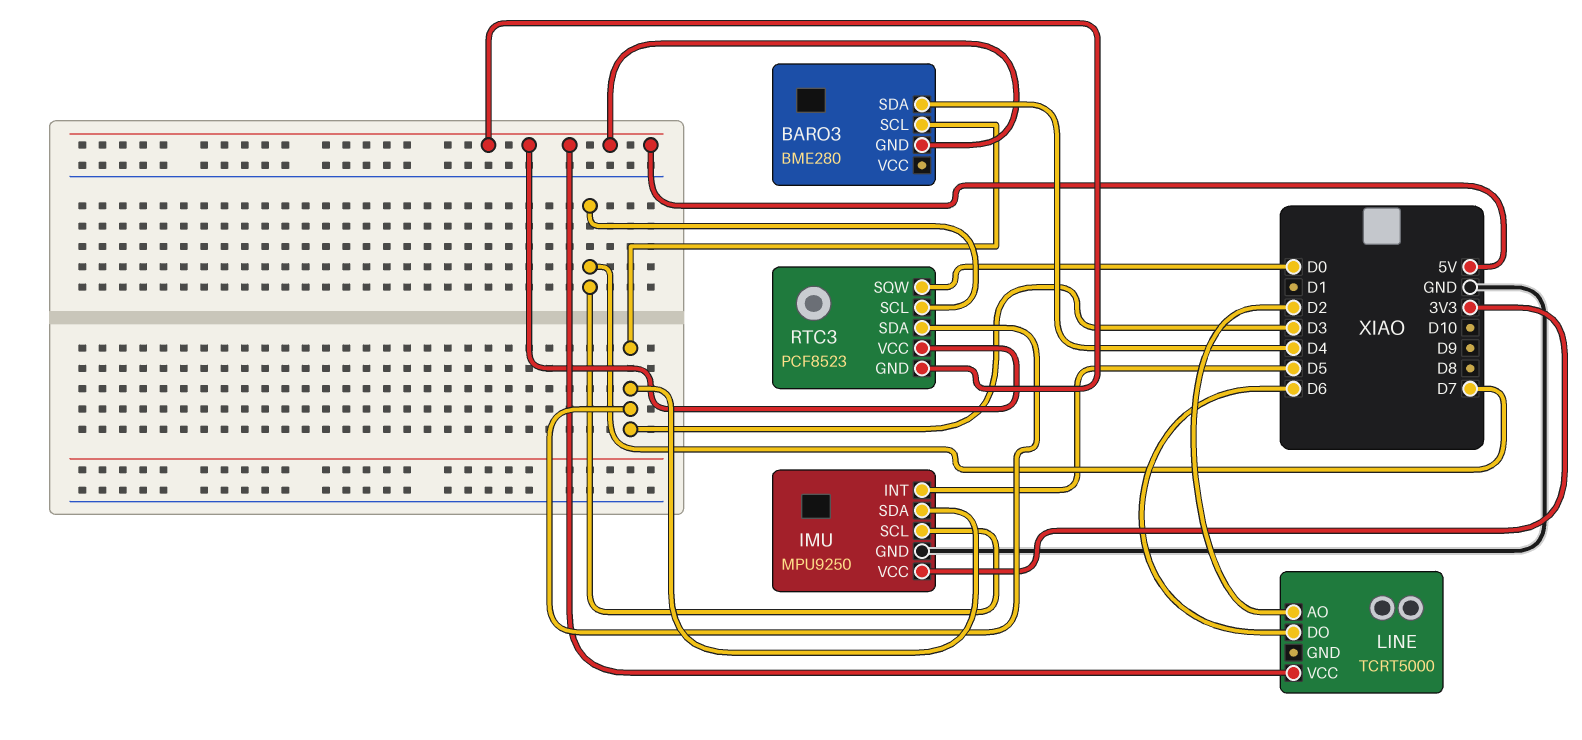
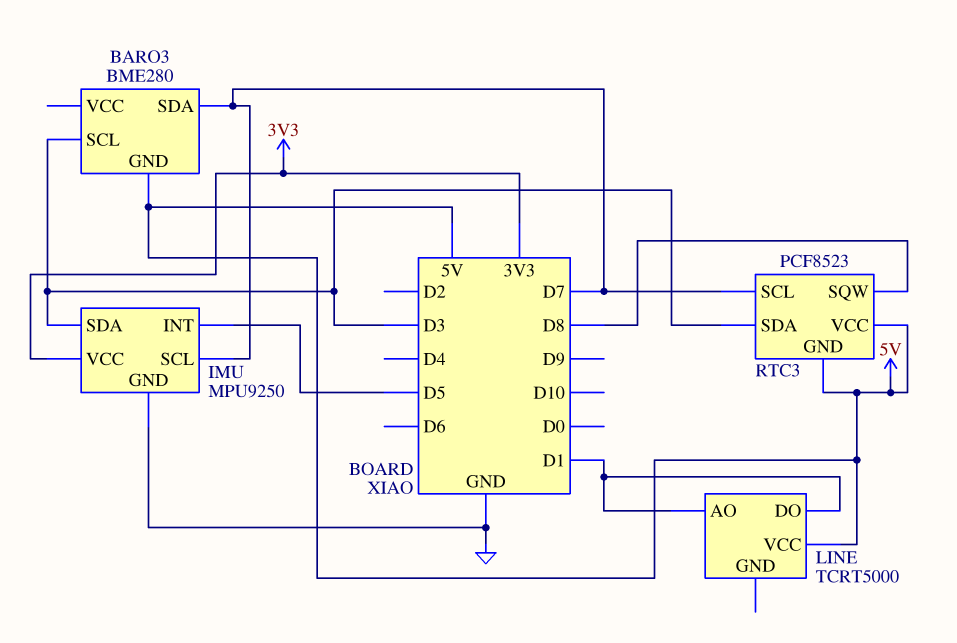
BARO3 pin SDA: D4 -> D7
LINE pin AO: D2 -> D1
LINE pin DO: D6 -> D1
RTC3 pin SQW: D0 -> D8

